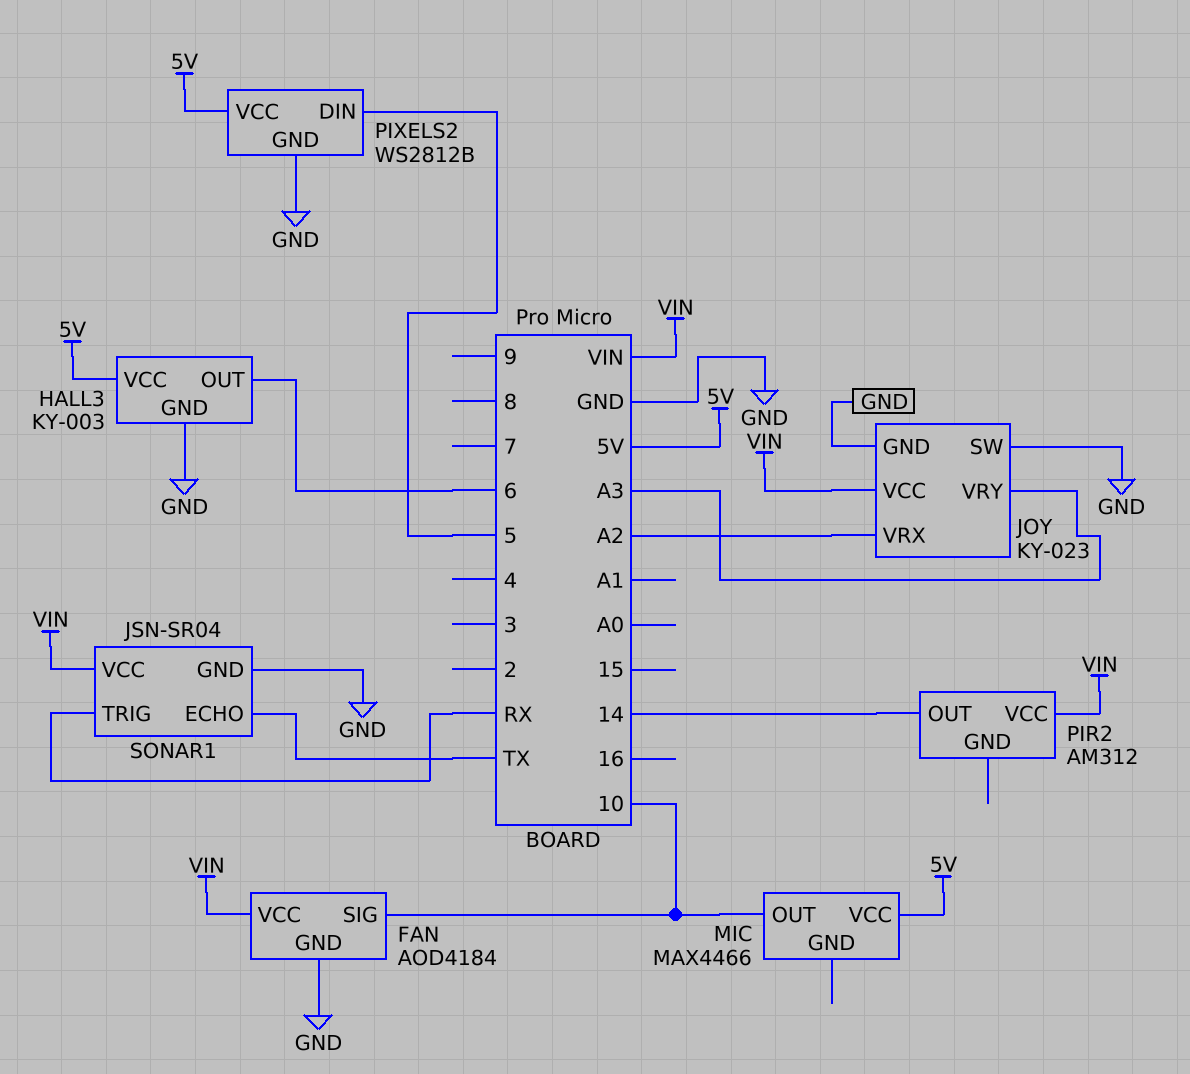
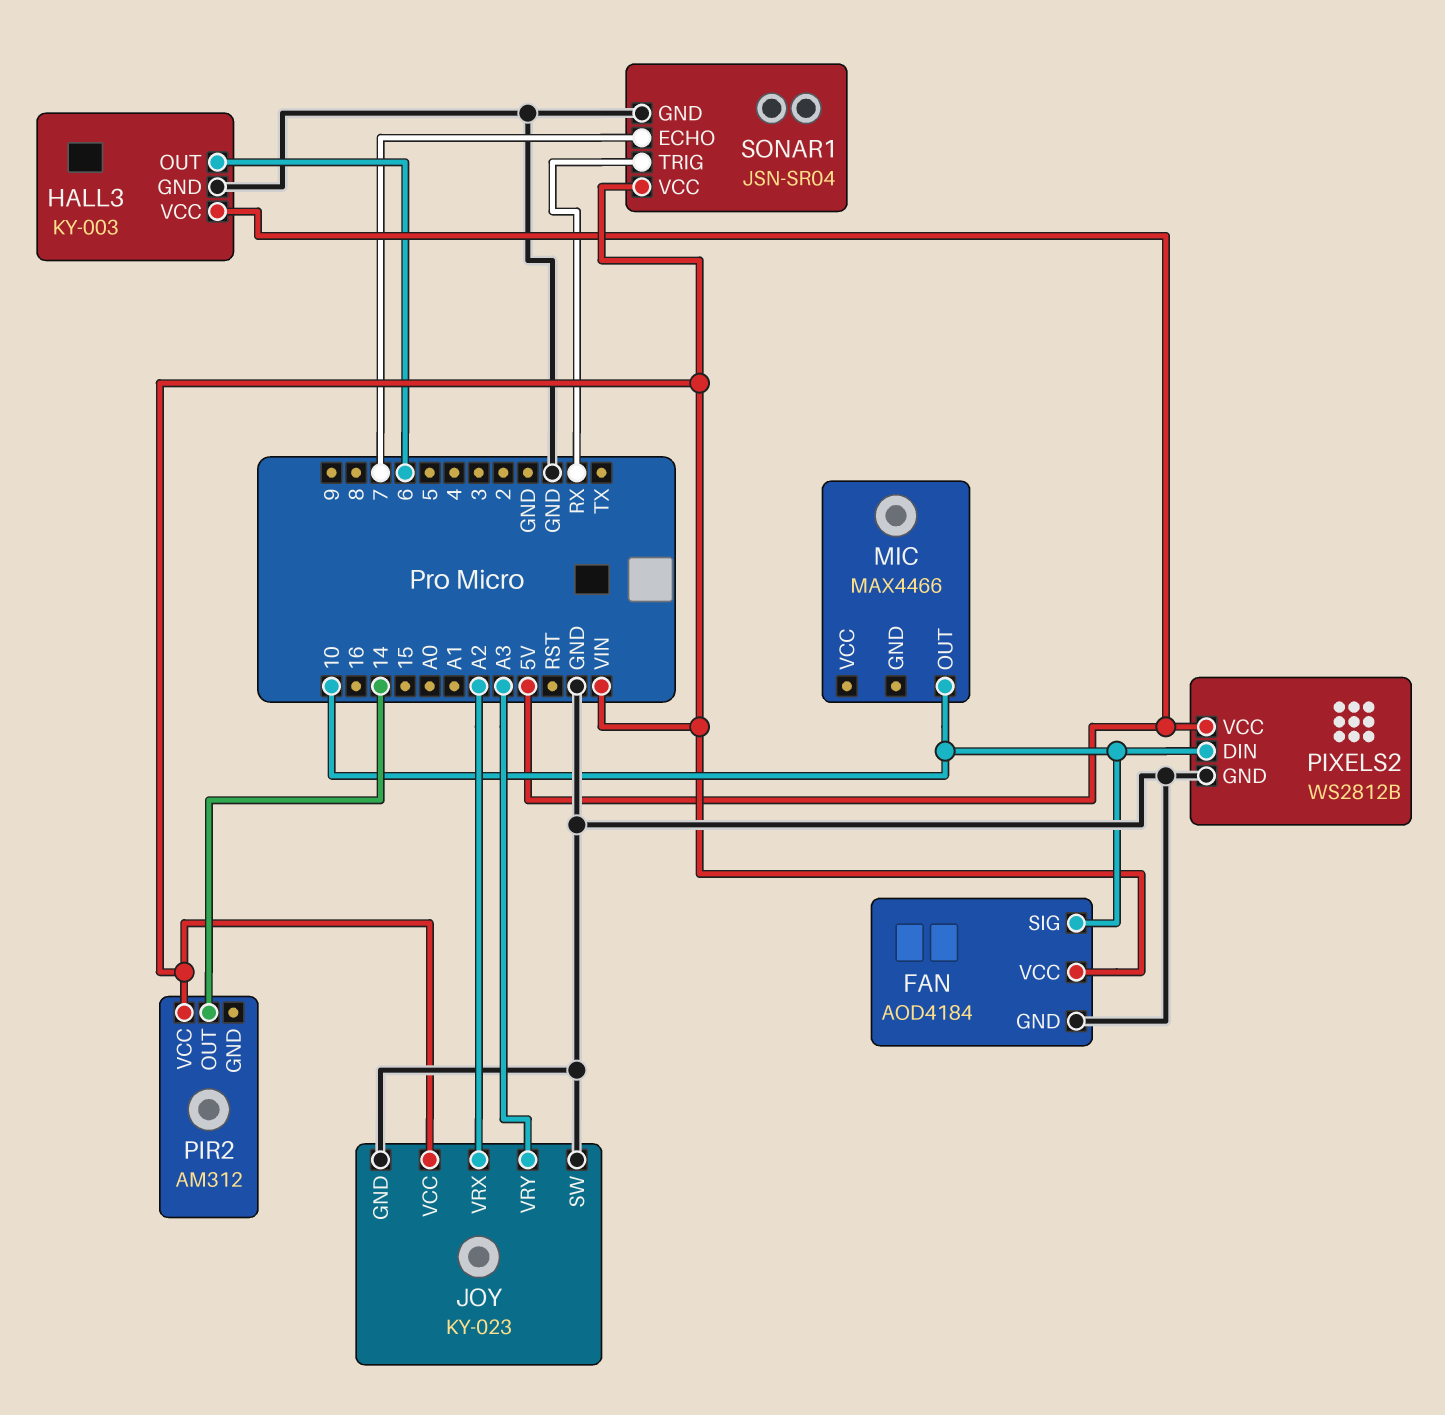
MIC pin VCC: 5V -> none
PIXELS2 pin DIN: 5 -> 10
SONAR1 pin ECHO: TX -> 7

